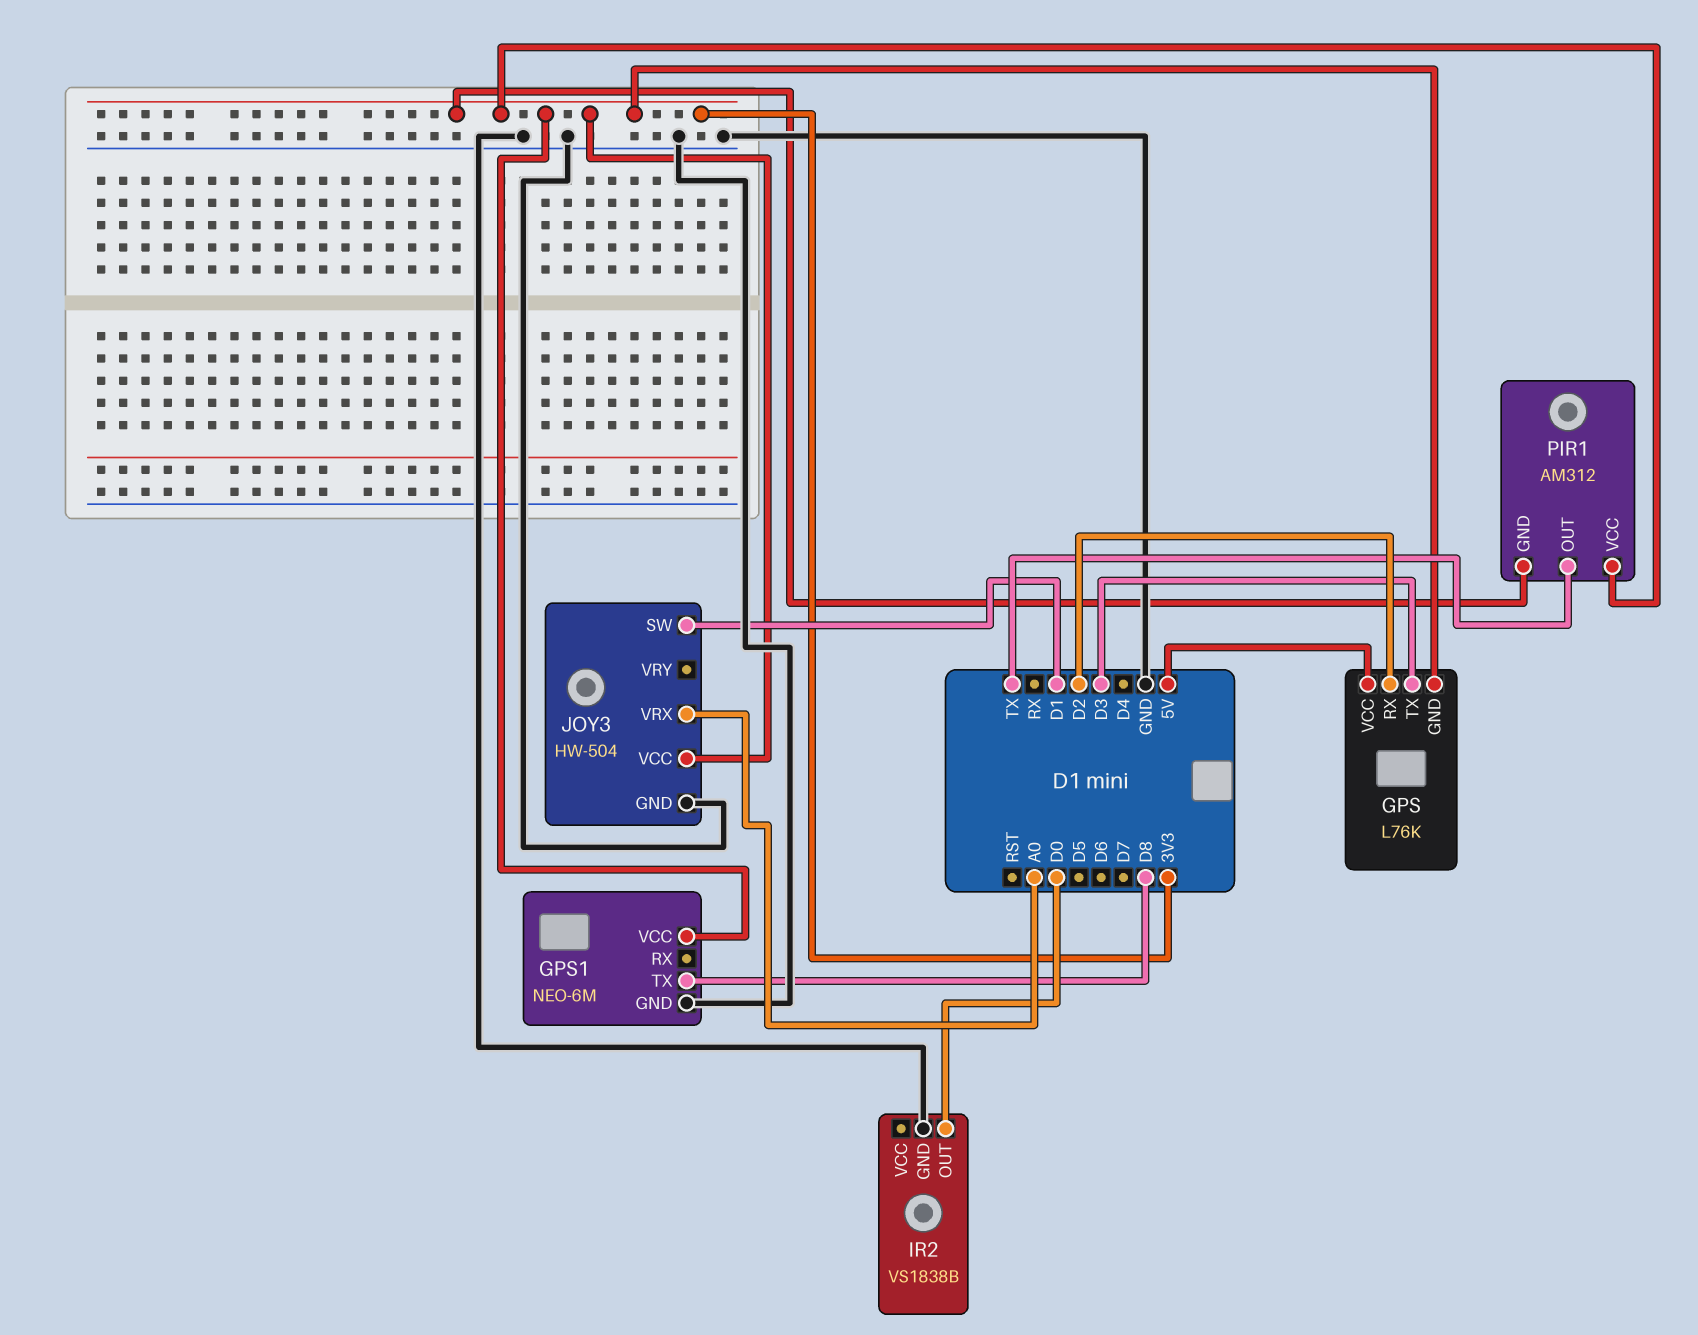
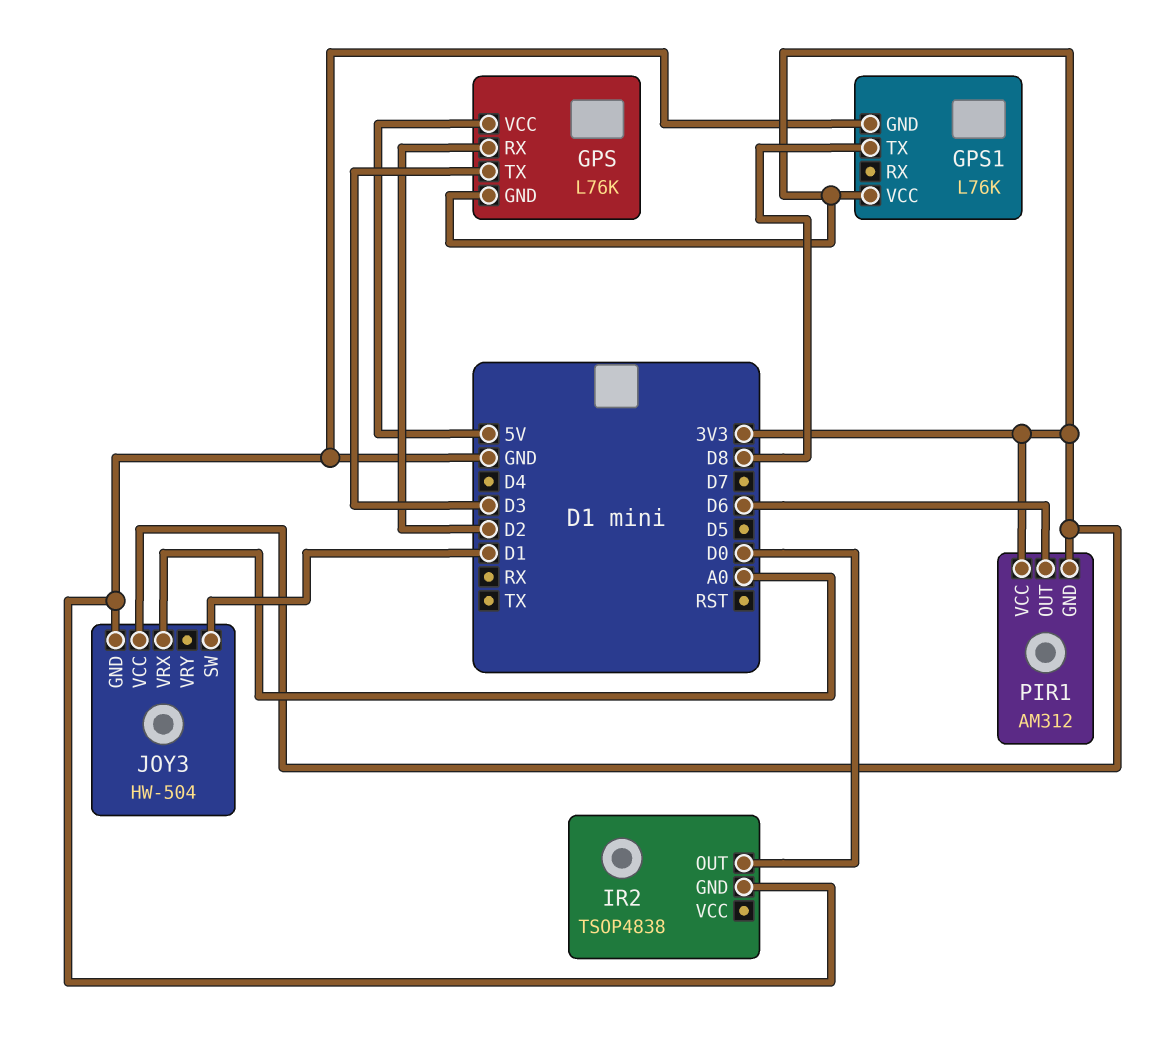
GPS1: NEO-6M -> L76K
IR2: VS1838B -> TSOP4838
PIR1 pin OUT: TX -> D6

